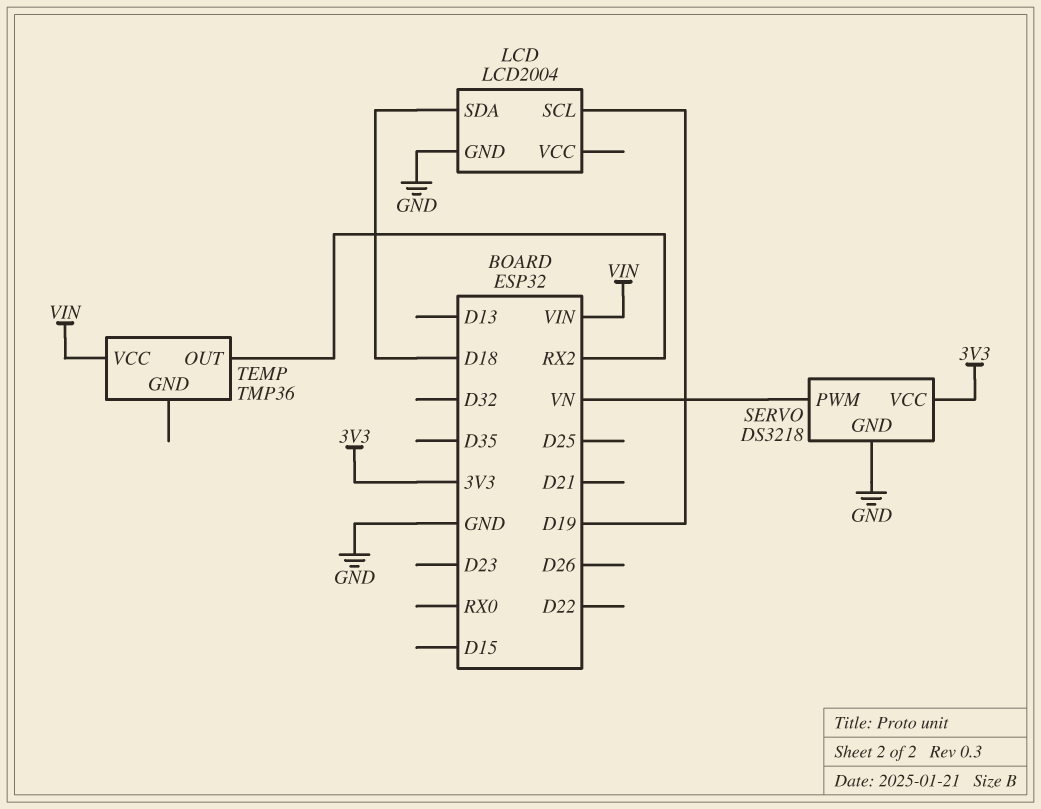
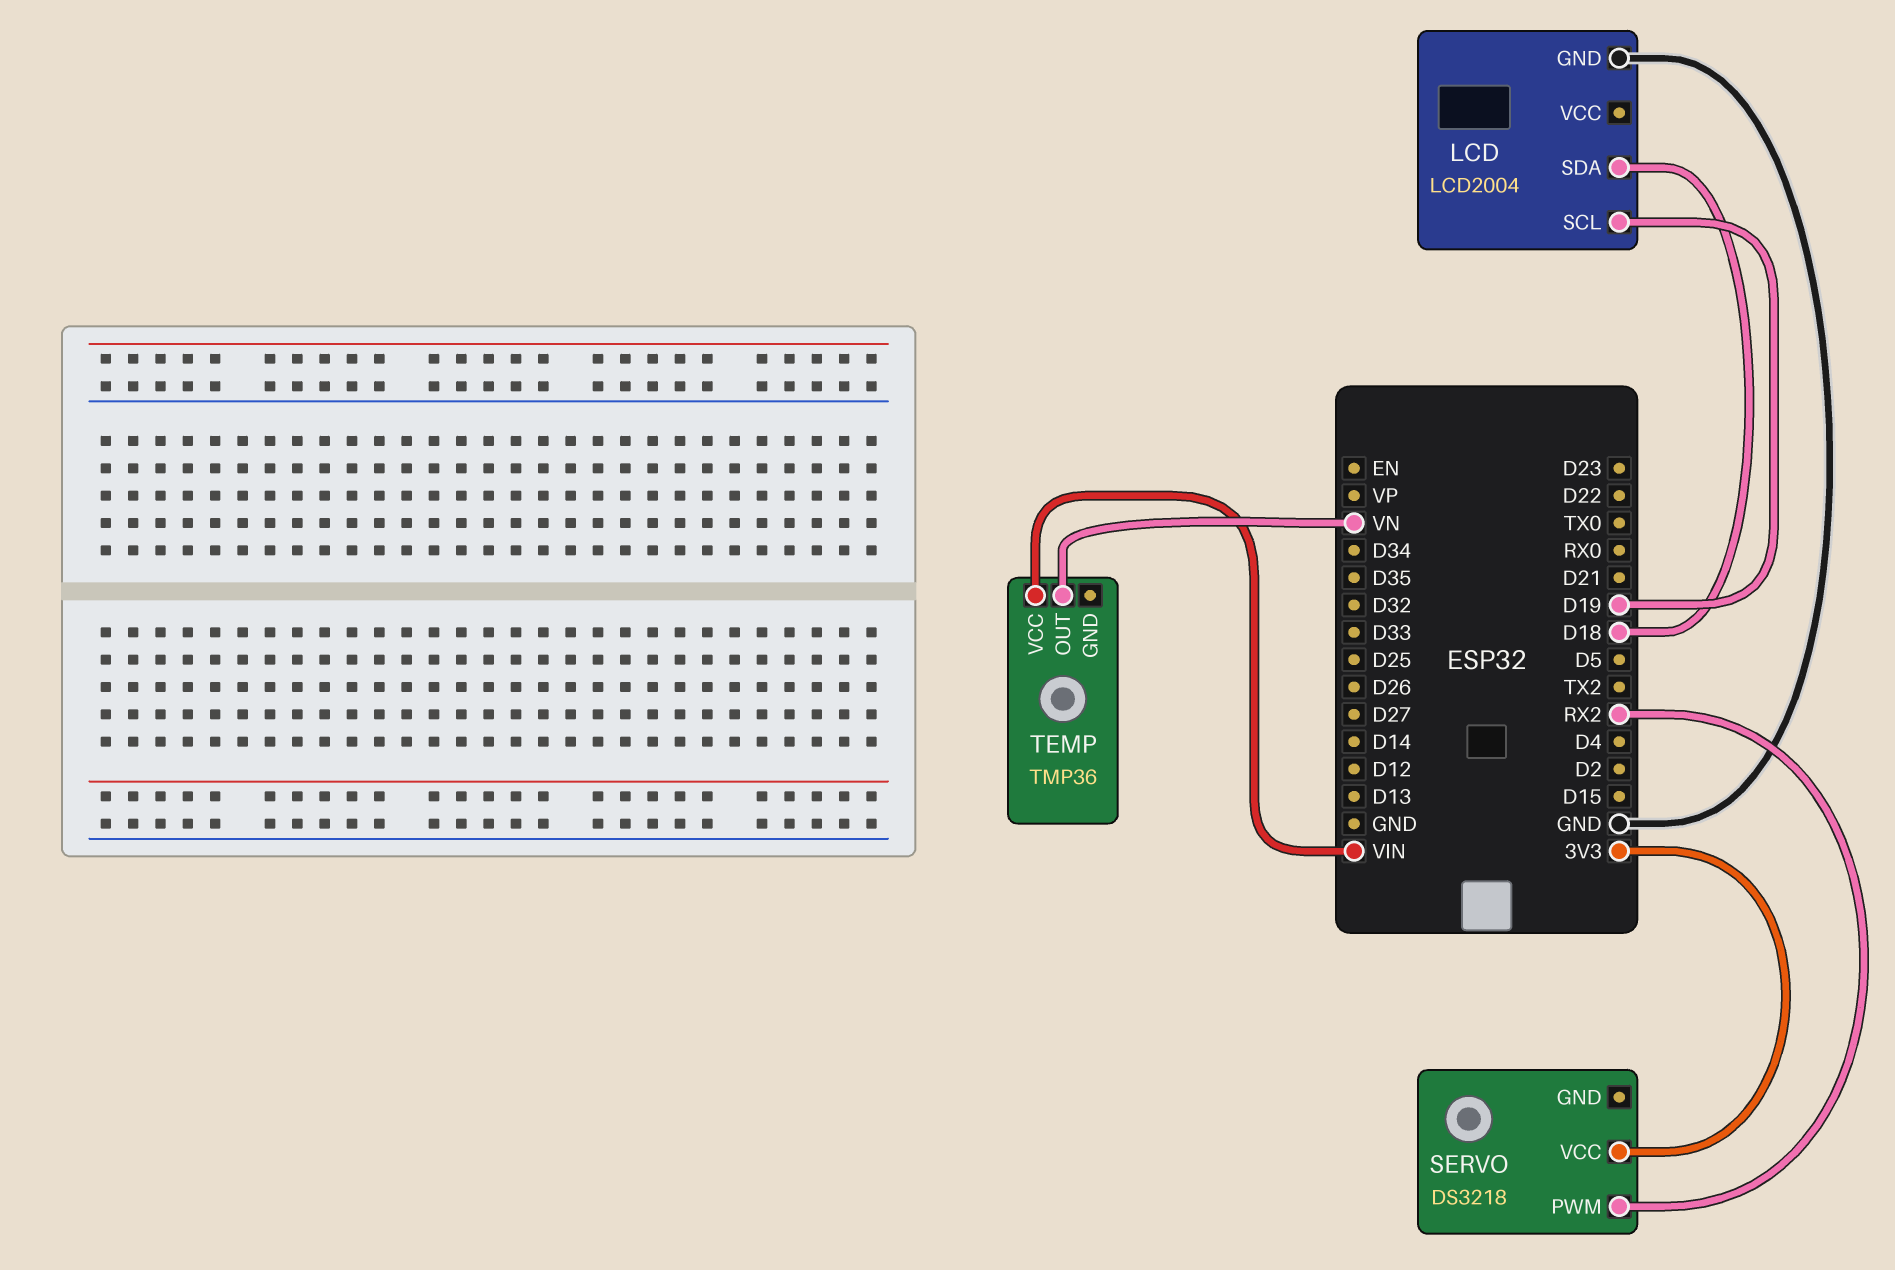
SERVO pin GND: GND -> none
SERVO pin PWM: VN -> RX2
TEMP pin OUT: RX2 -> VN

